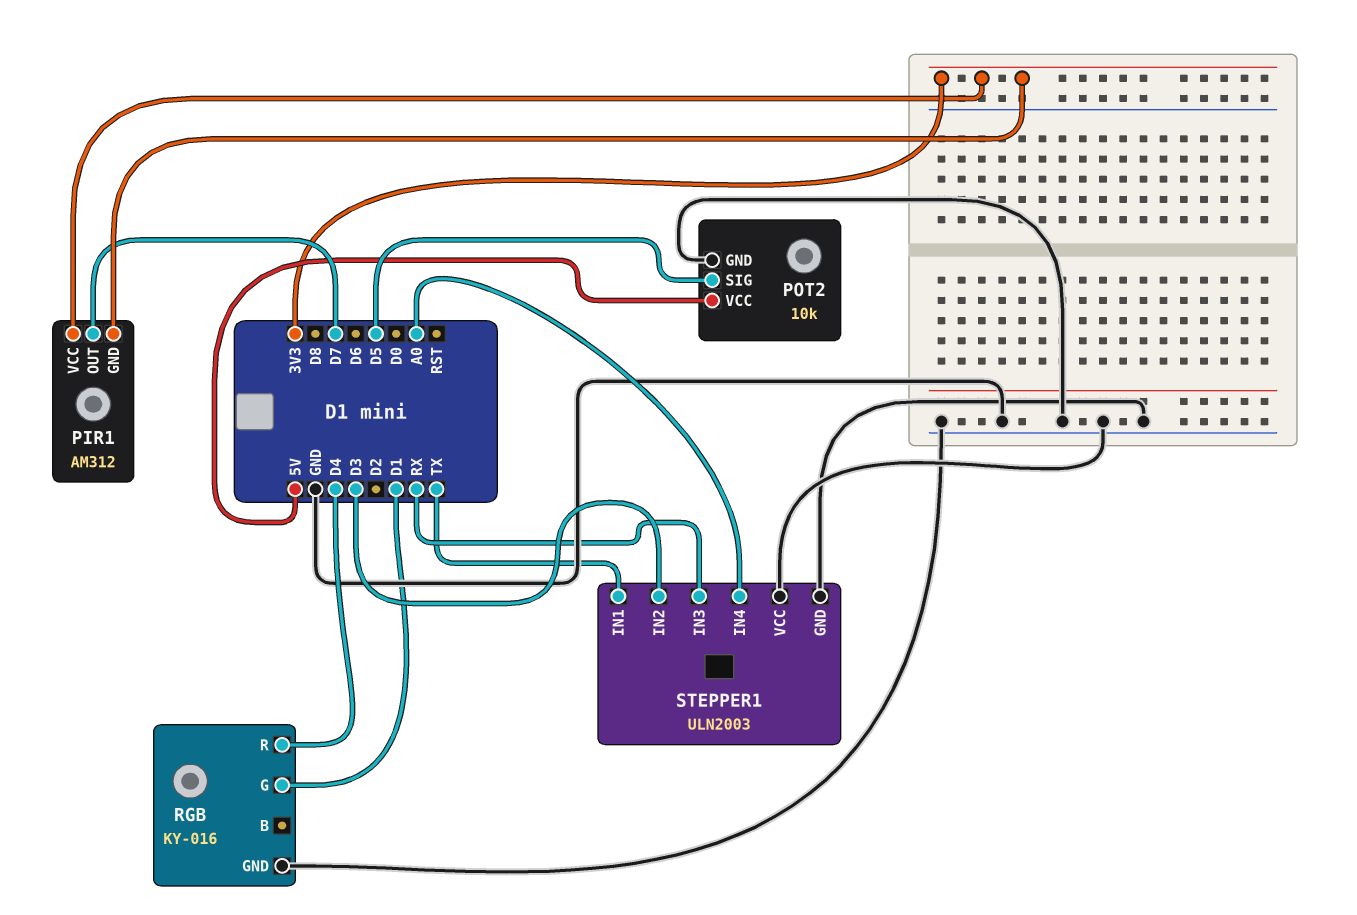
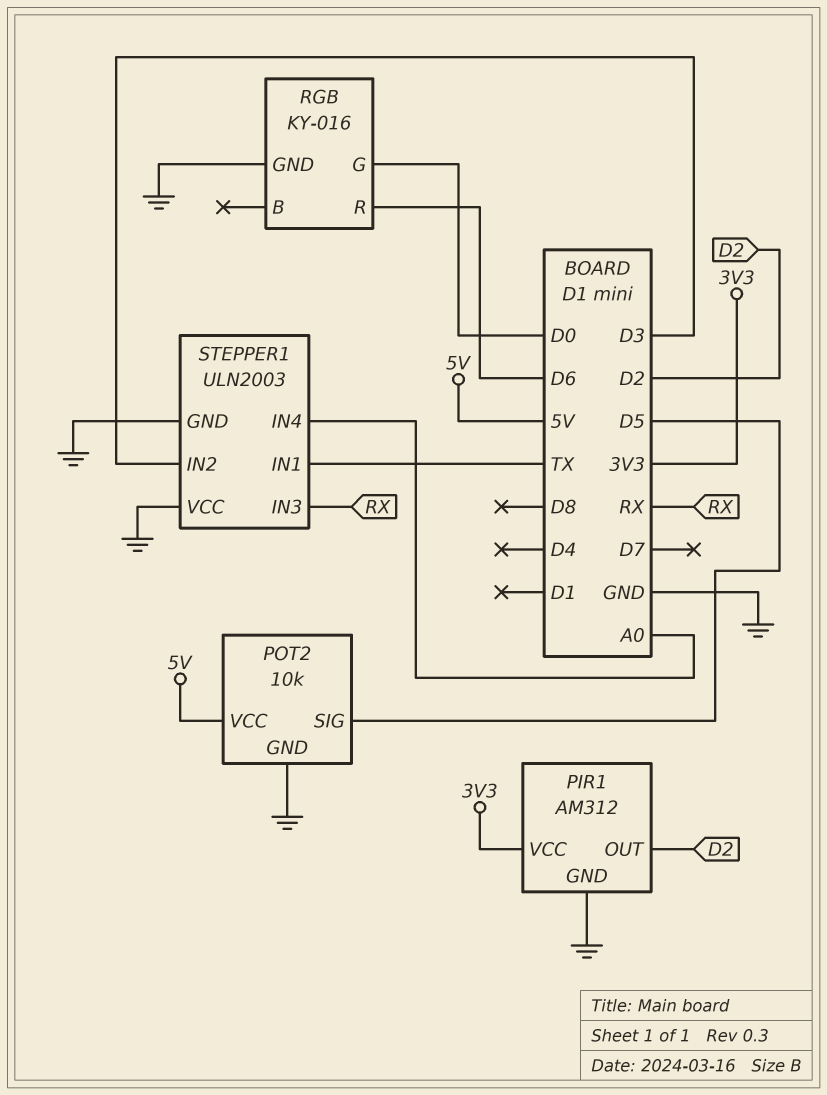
PIR1 pin GND: 3V3 -> GND
PIR1 pin OUT: D7 -> D2
RGB pin G: D1 -> D0
RGB pin R: D4 -> D6

